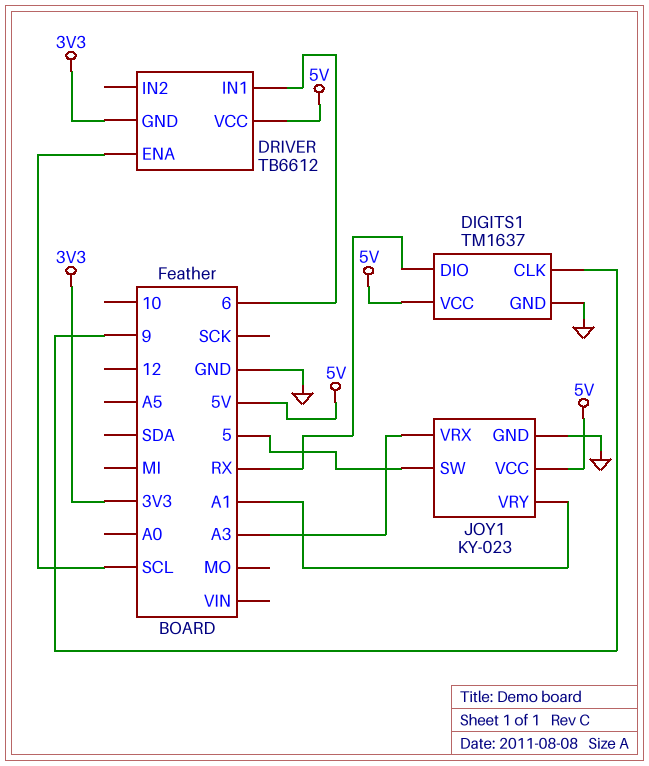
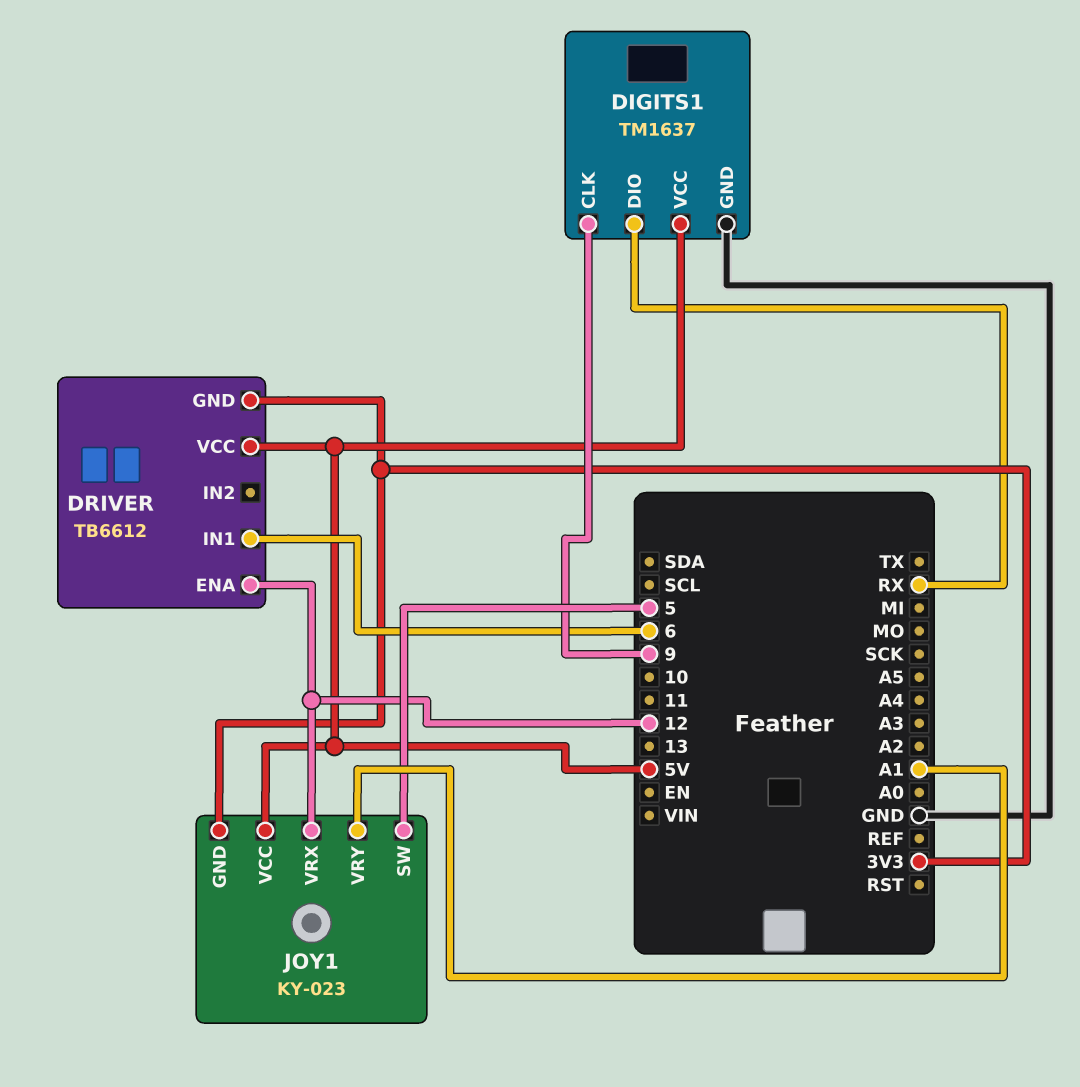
DRIVER pin ENA: SCL -> 12
JOY1 pin GND: GND -> 3V3
JOY1 pin VRX: A3 -> 12

